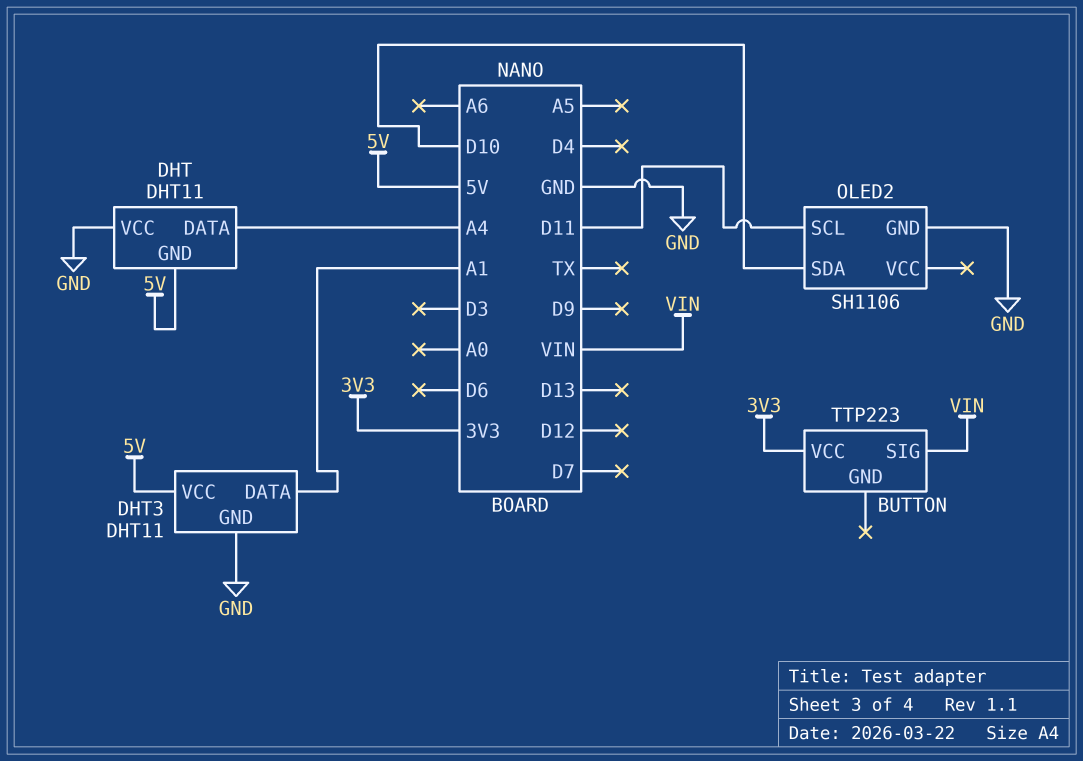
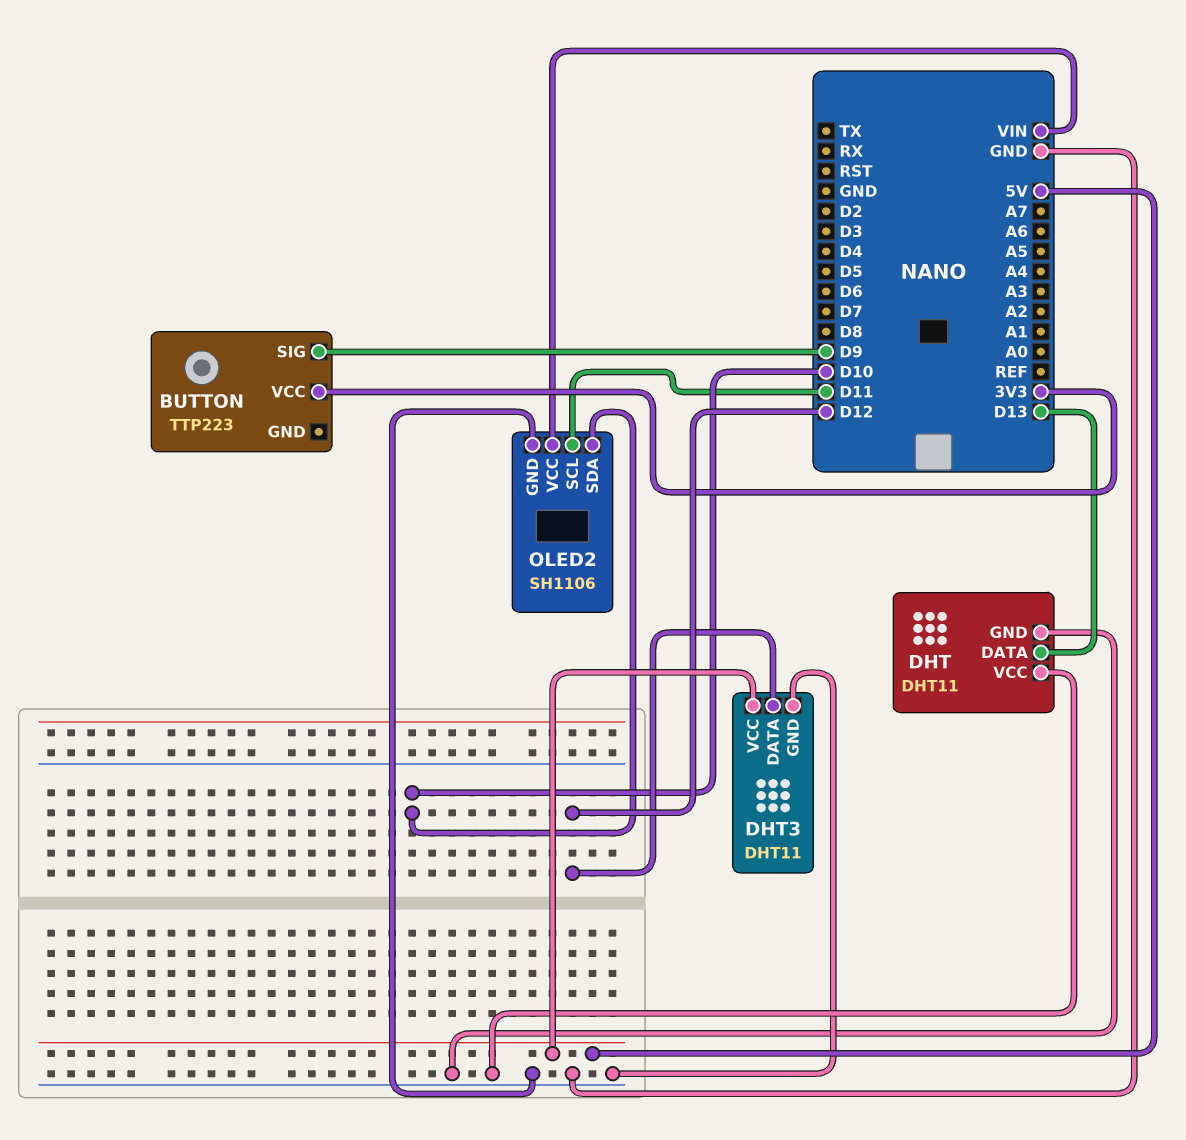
BUTTON pin SIG: VIN -> D9
DHT pin DATA: A4 -> D13
DHT pin GND: 5V -> GND
DHT3 pin DATA: A1 -> D12
OLED2 pin VCC: none -> VIN

